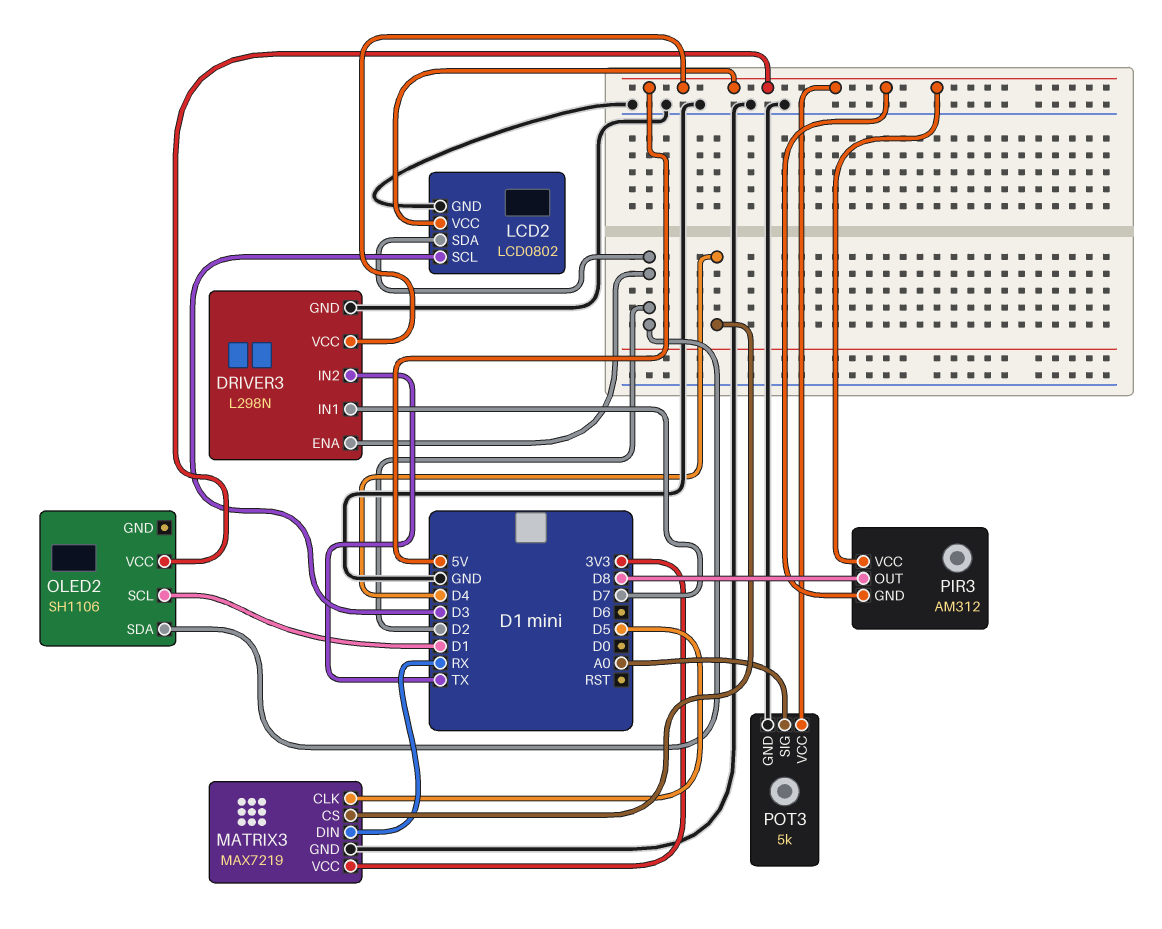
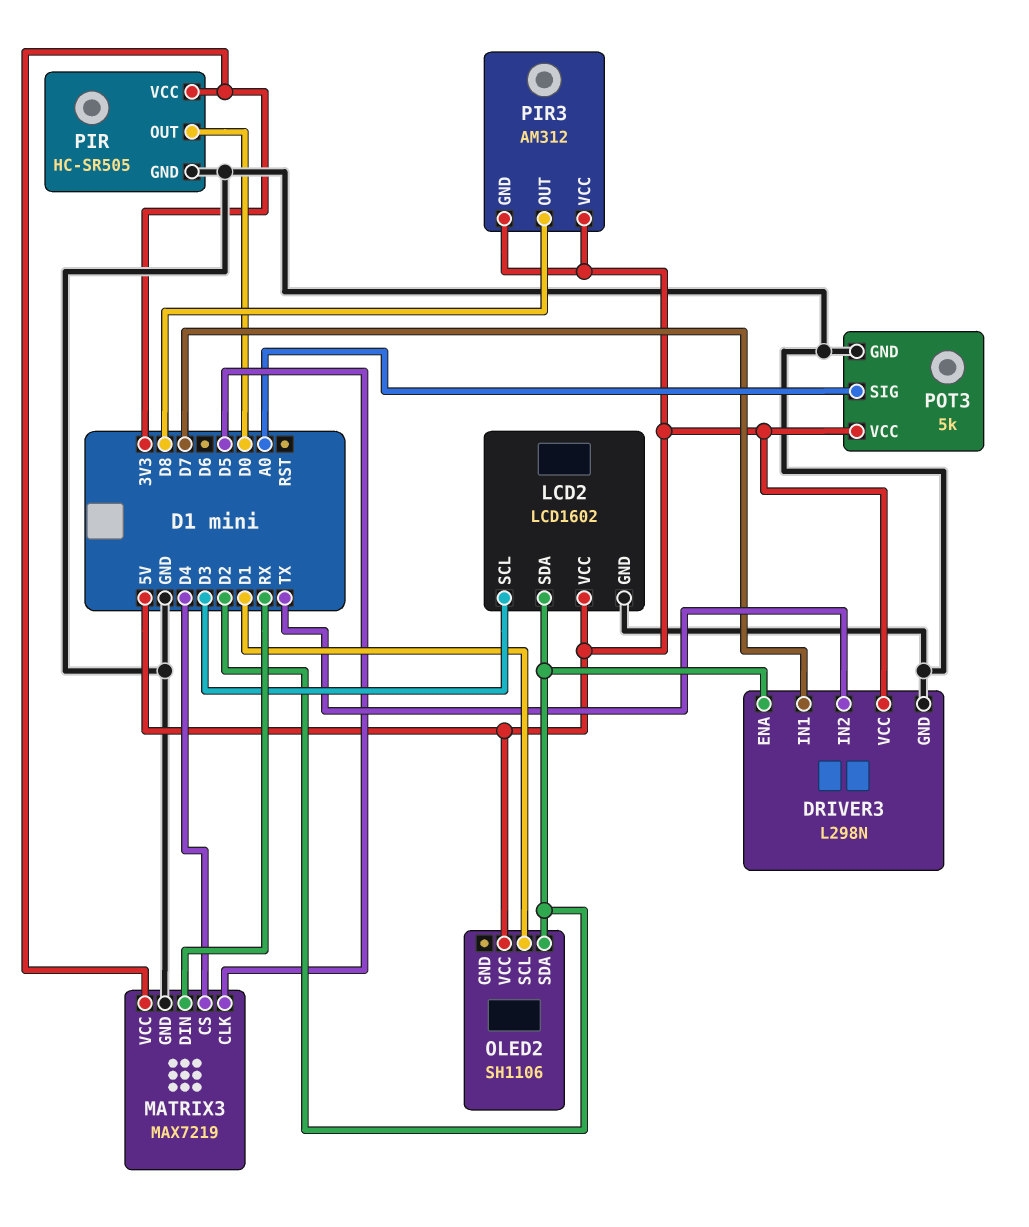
LCD2: LCD0802 -> LCD1602
PIR: none -> HC-SR505
PIR pin GND: none -> GND
PIR pin OUT: none -> D0
PIR pin VCC: none -> 3V3

